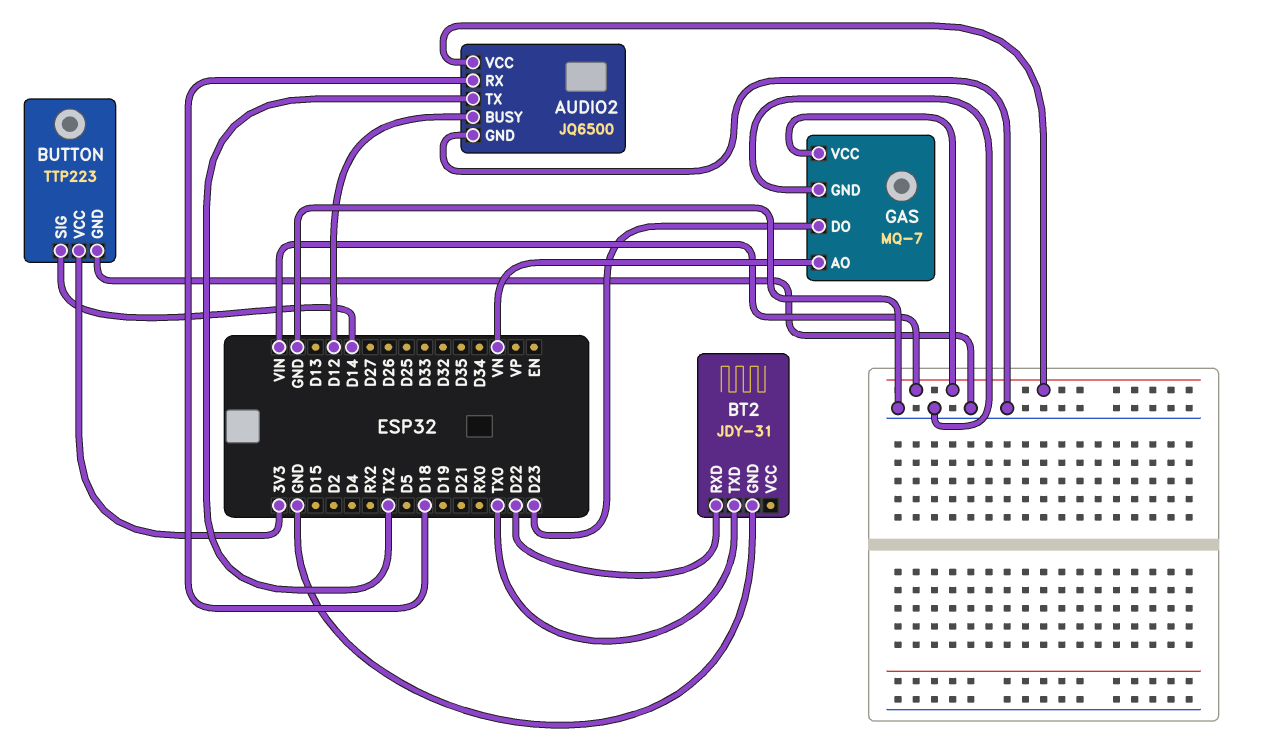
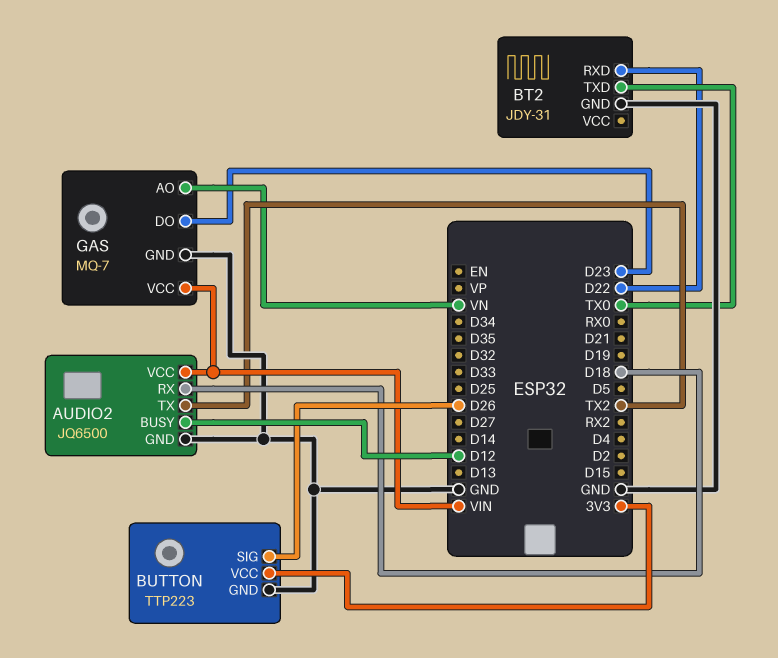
BUTTON pin SIG: D14 -> D26

